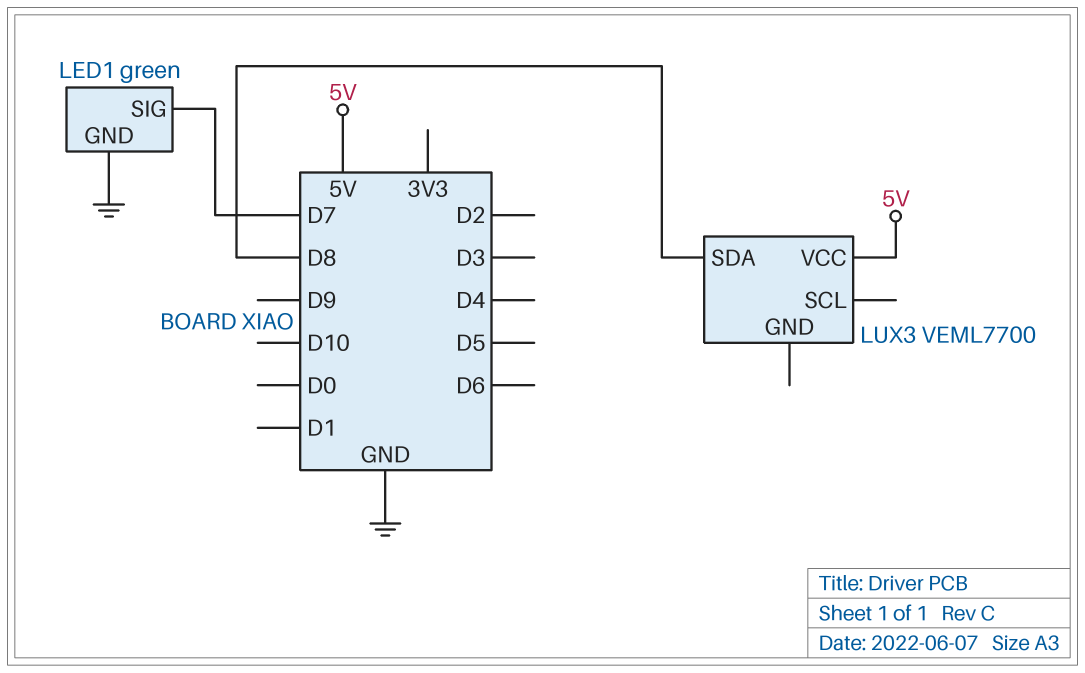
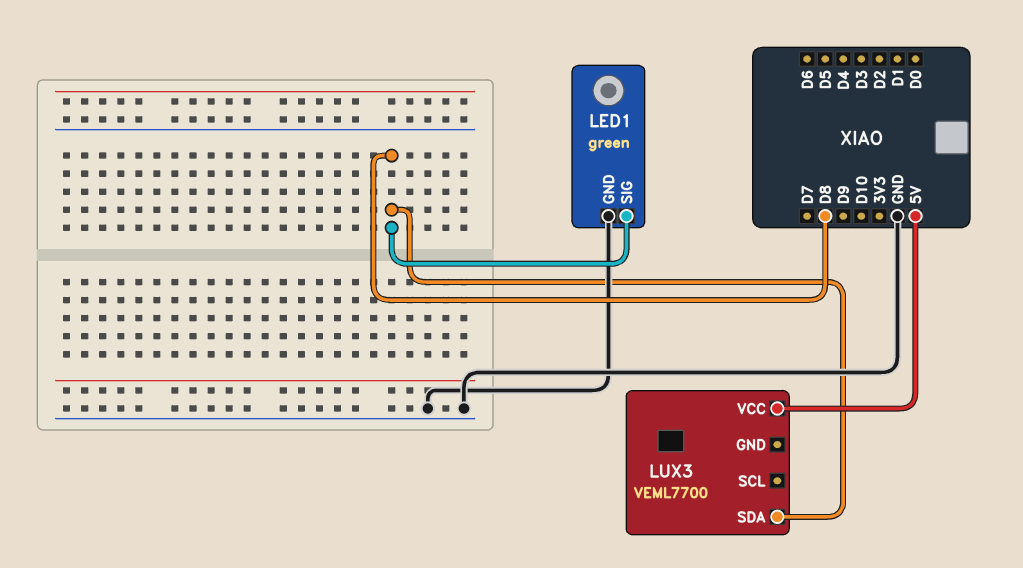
LED1 pin SIG: D7 -> D8

